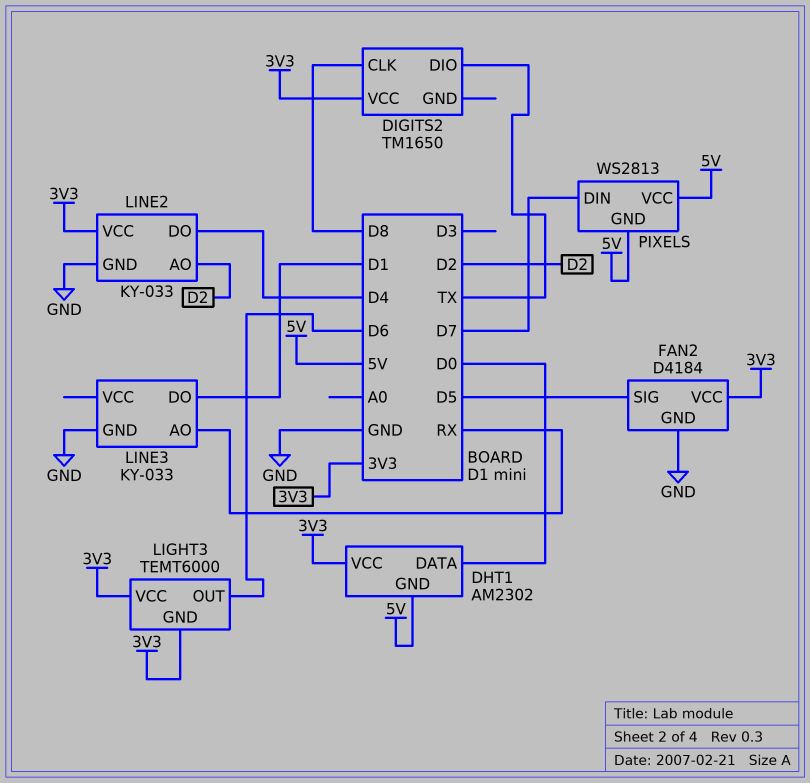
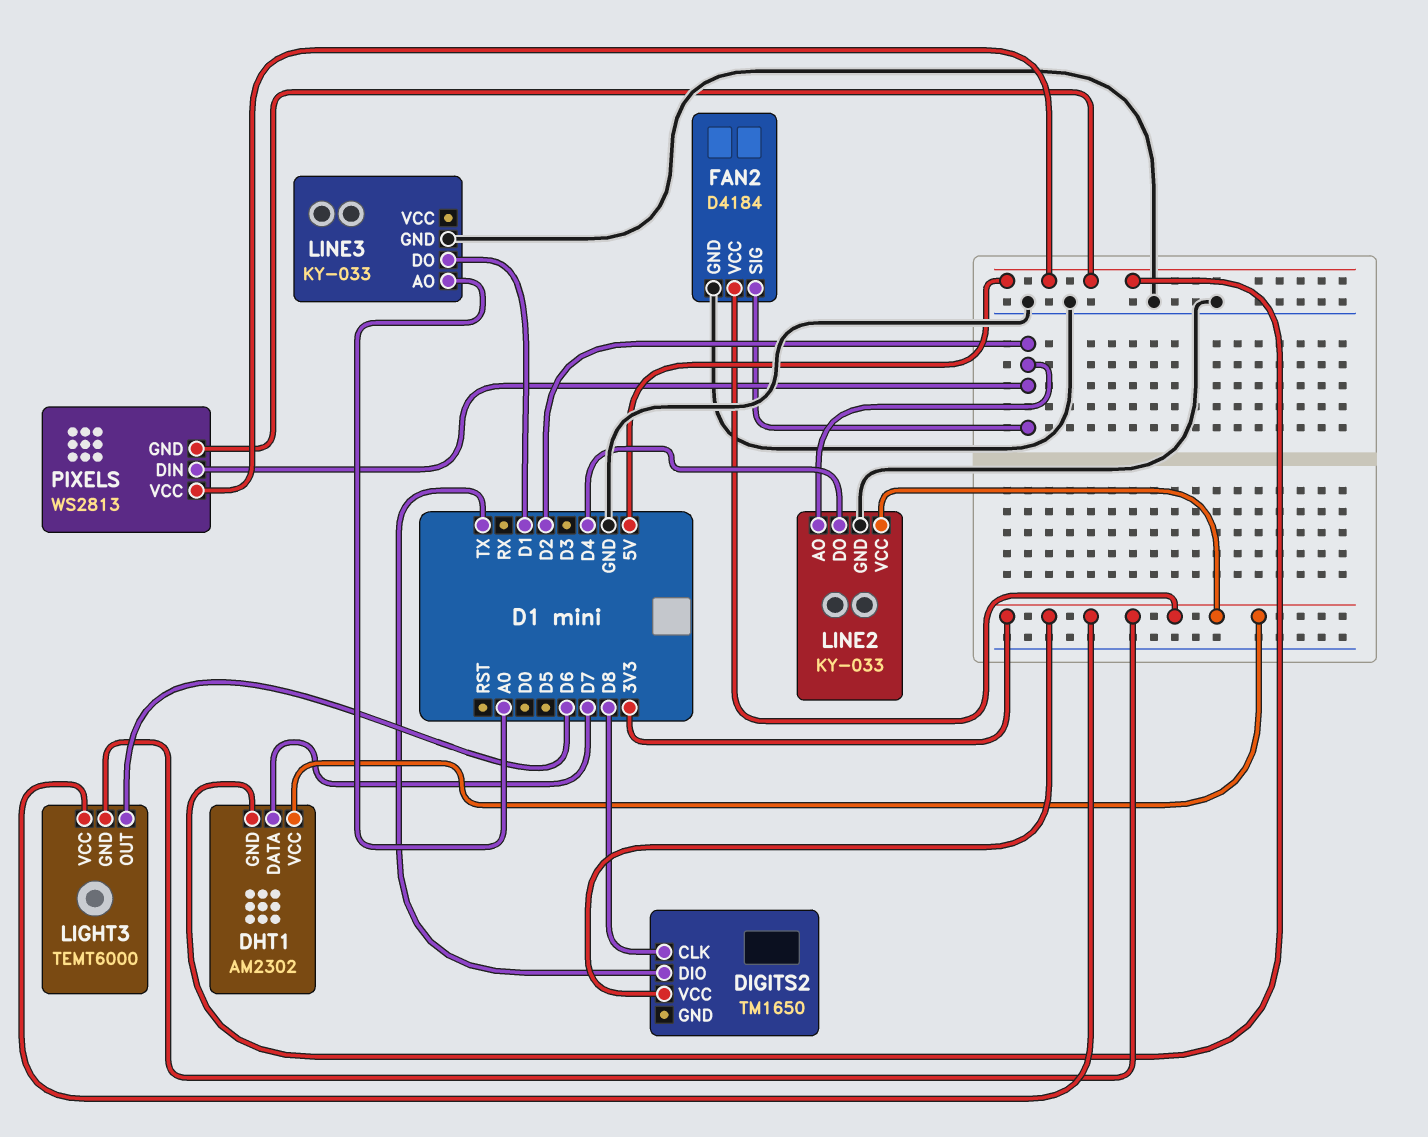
DHT1 pin DATA: D0 -> D7
FAN2 pin SIG: D5 -> D2
LINE3 pin AO: RX -> A0
PIXELS pin DIN: D7 -> D2

